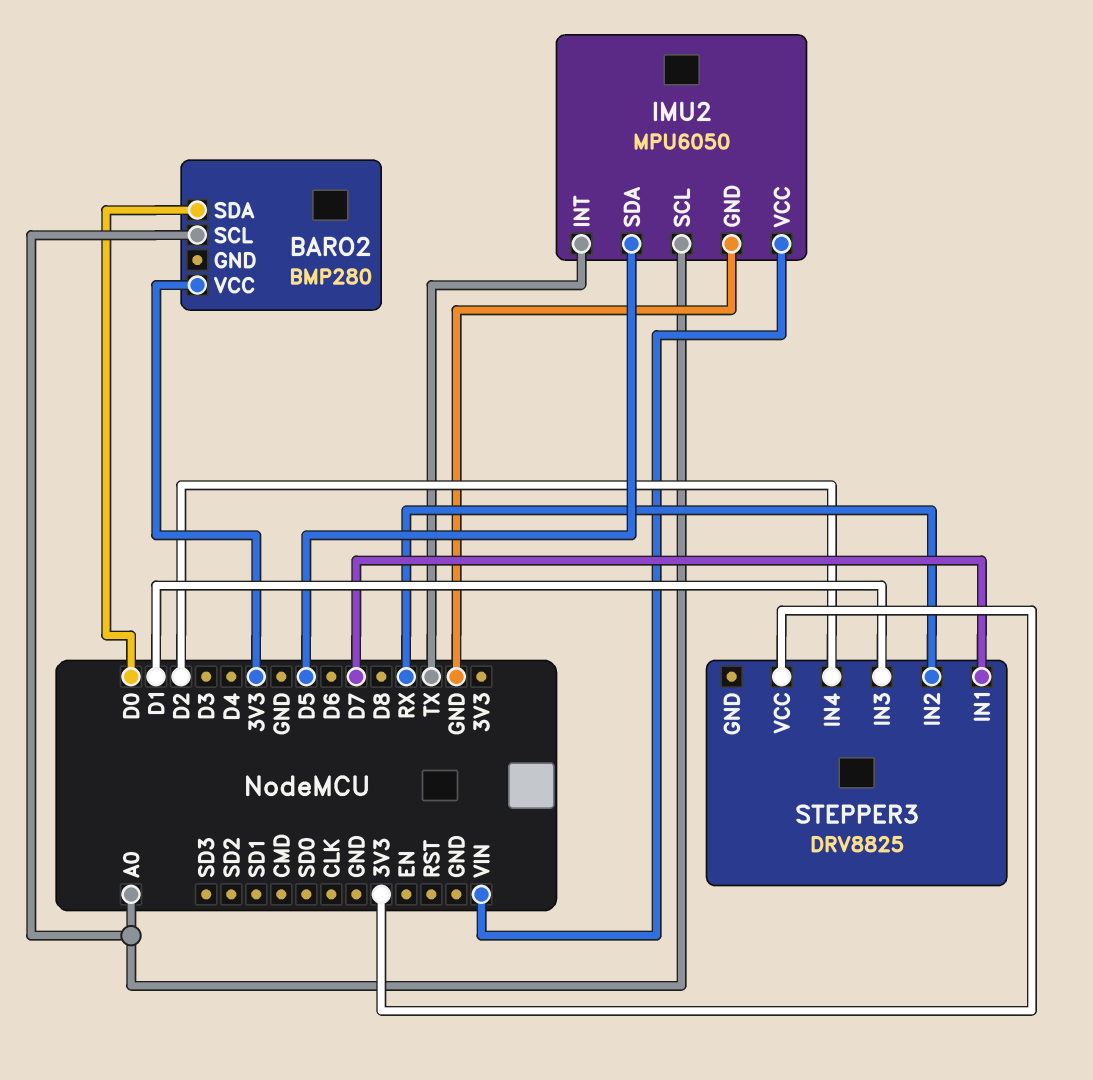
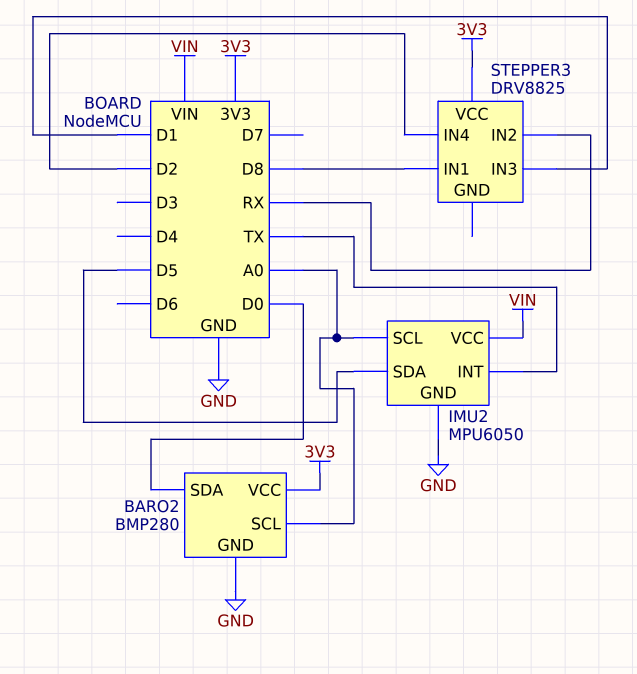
BARO2 pin GND: none -> GND
STEPPER3 pin IN1: D7 -> D8

